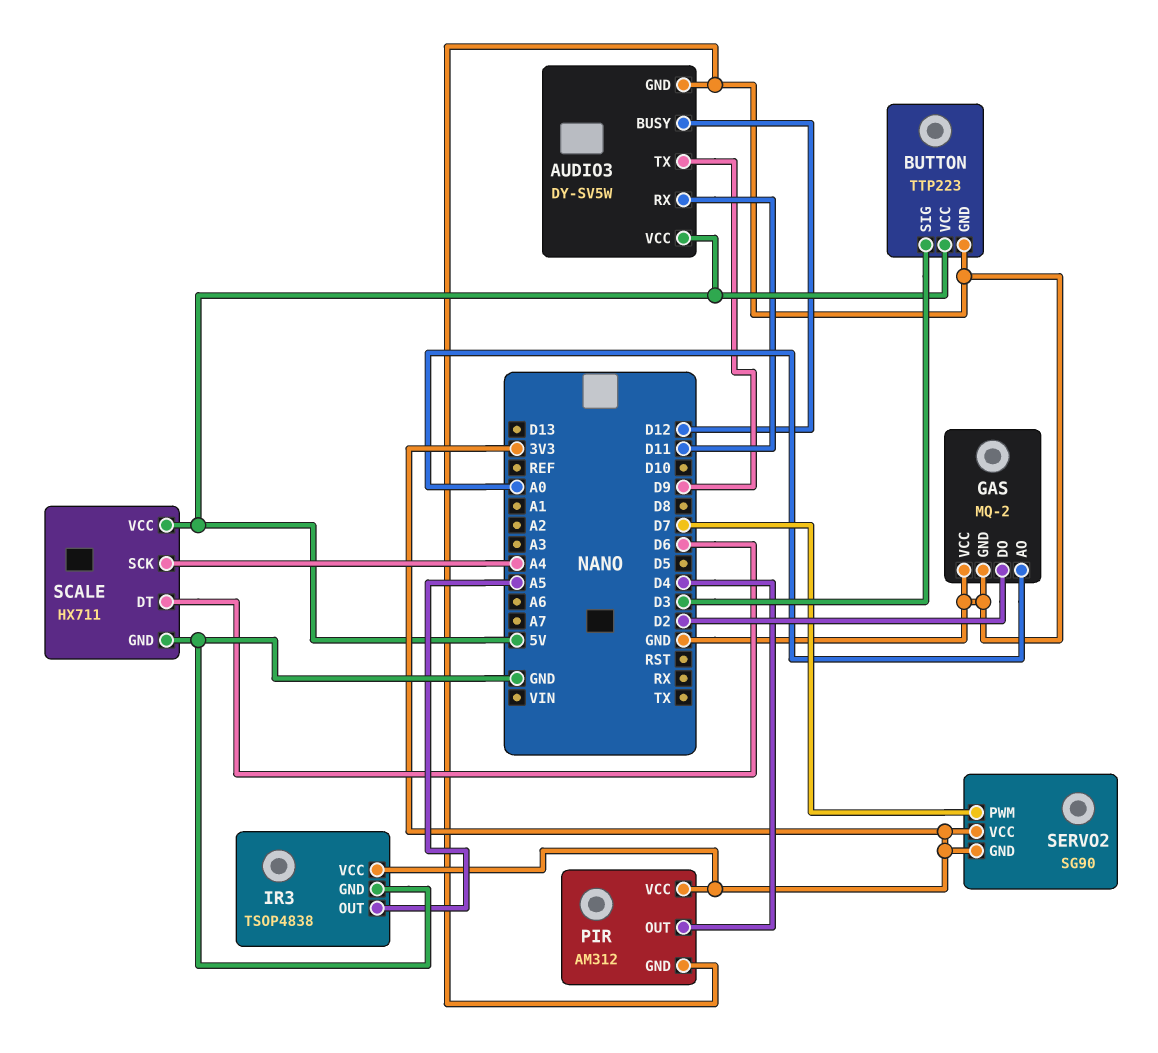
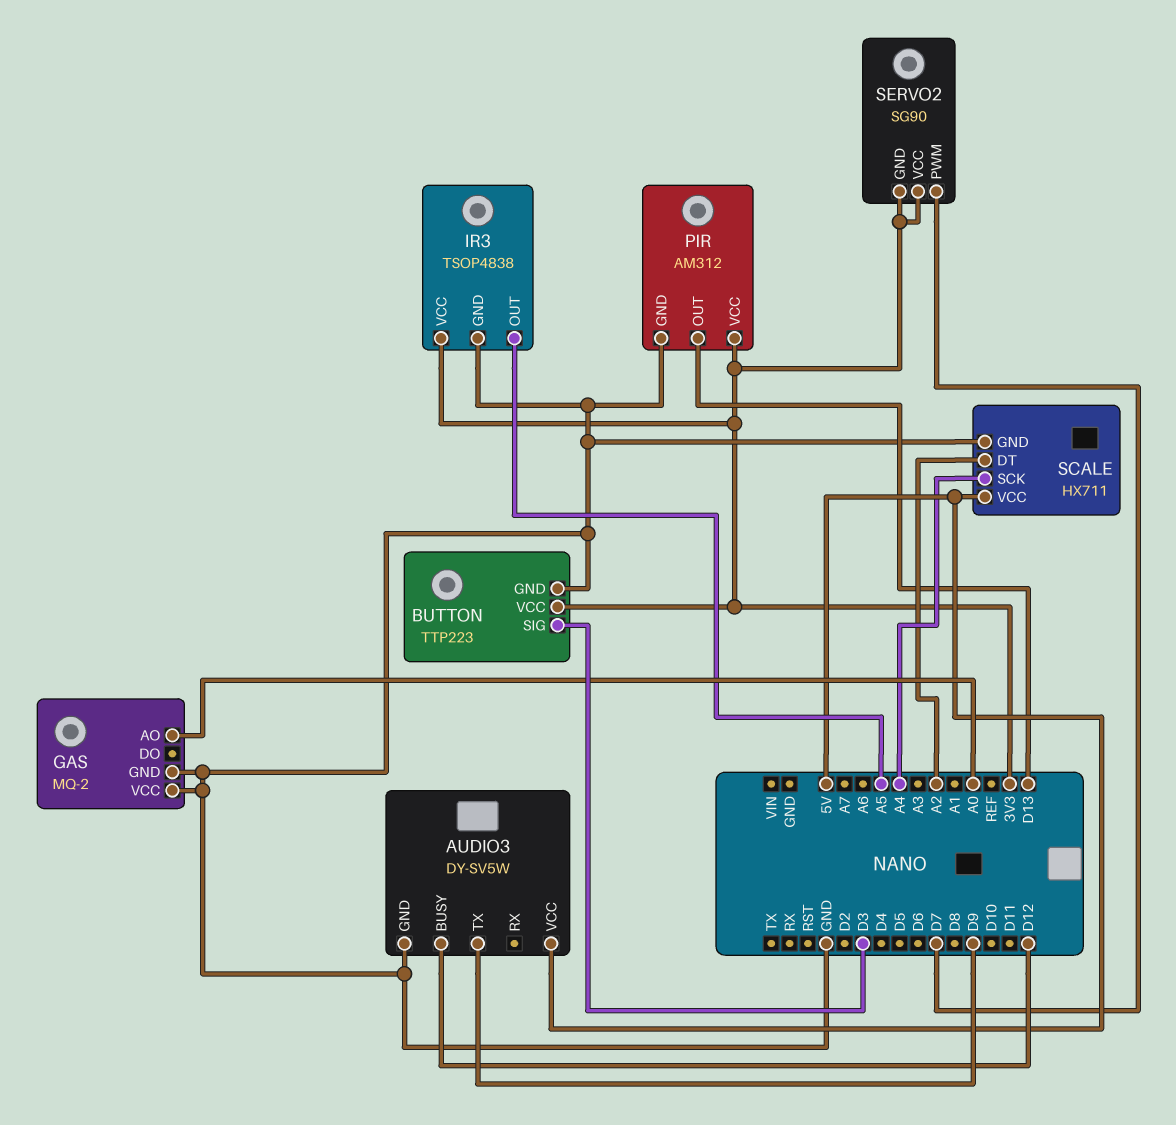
AUDIO3 pin RX: D11 -> none
BUTTON pin VCC: 5V -> 3V3
GAS pin DO: D2 -> none
PIR pin OUT: D4 -> D13
SCALE pin DT: D6 -> A2

